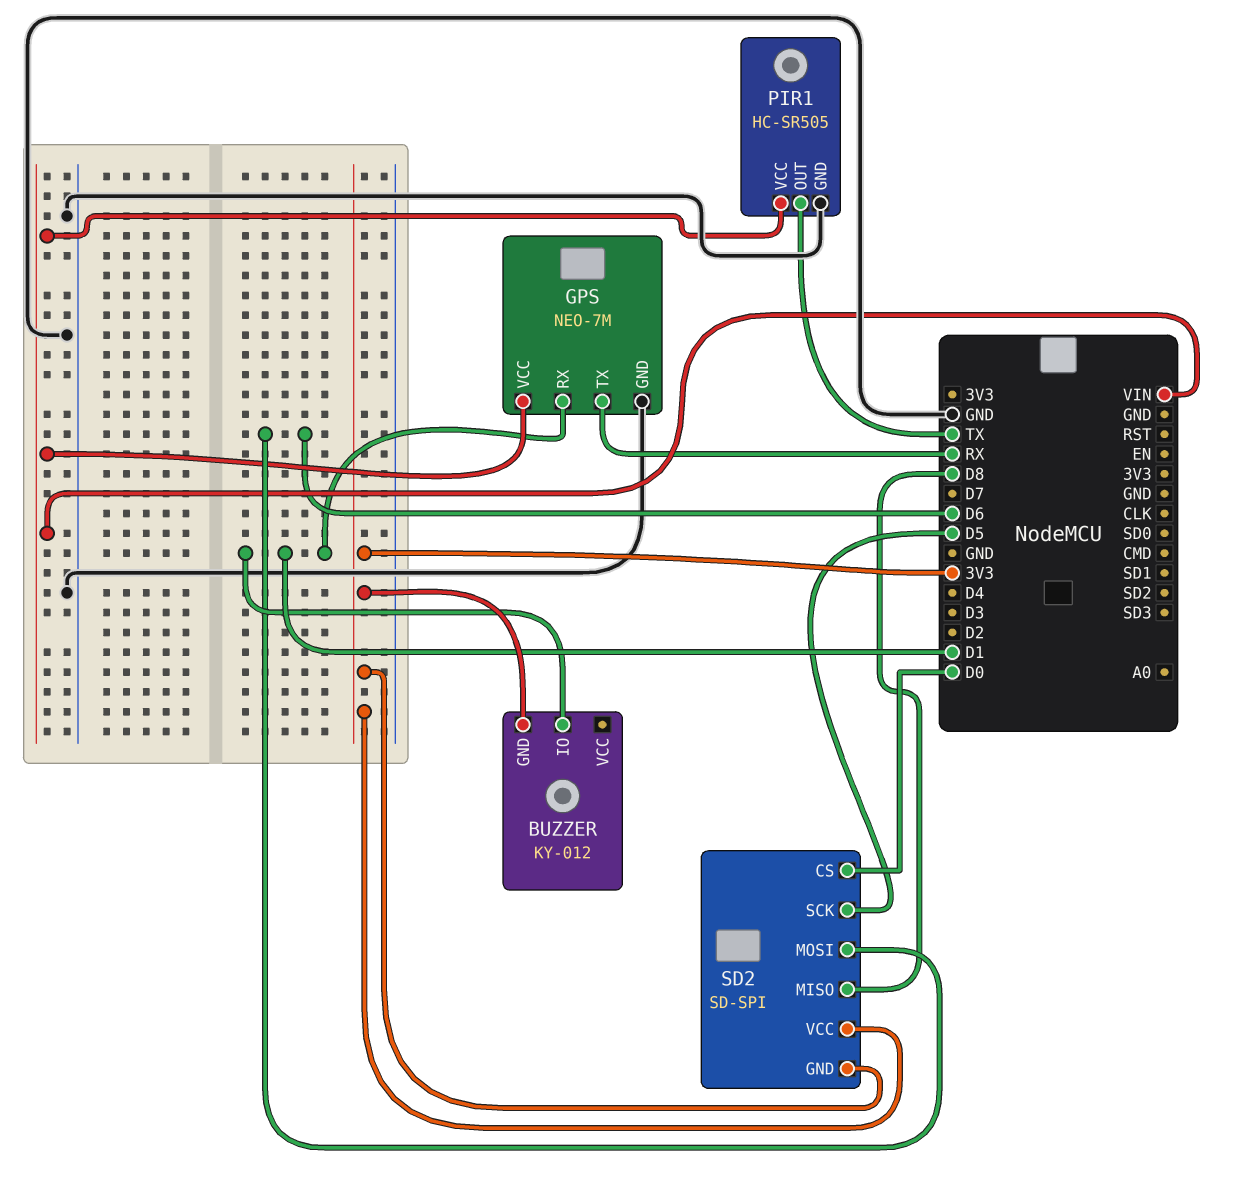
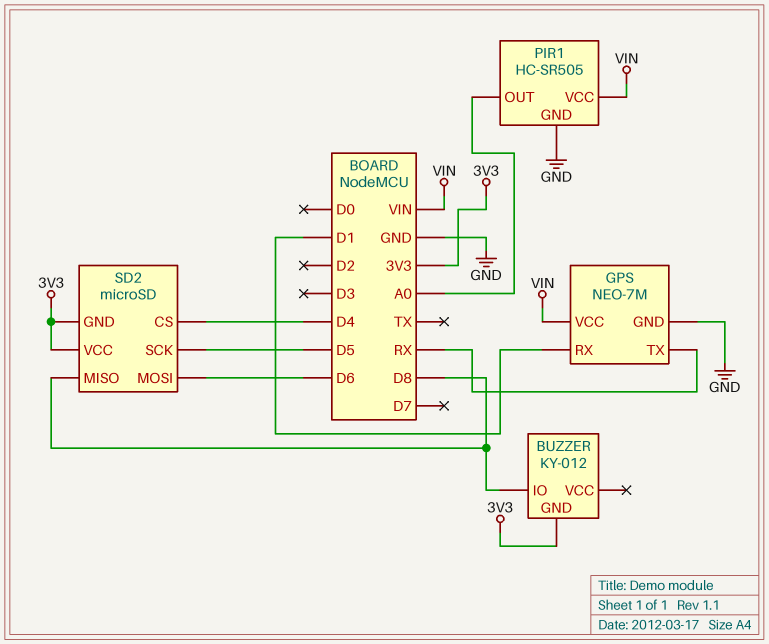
BUZZER pin IO: D1 -> D8
PIR1 pin OUT: TX -> A0
SD2: SD-SPI -> microSD
SD2 pin CS: D0 -> D4

